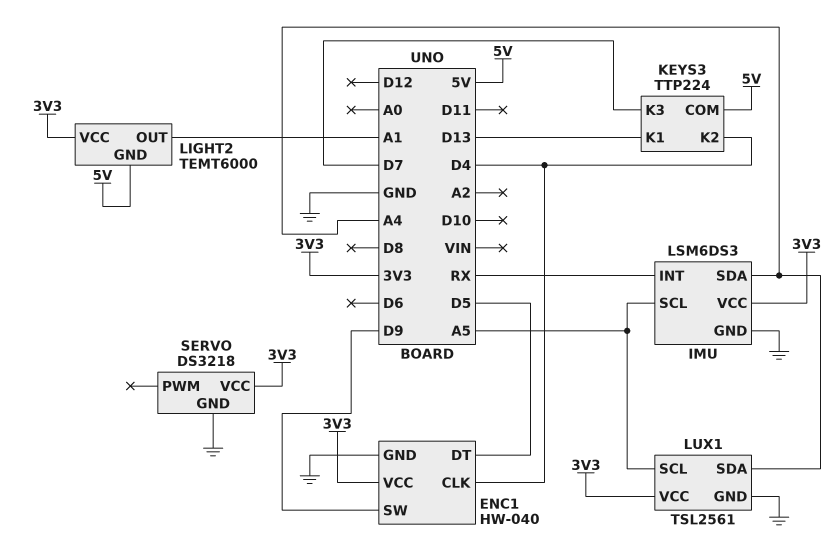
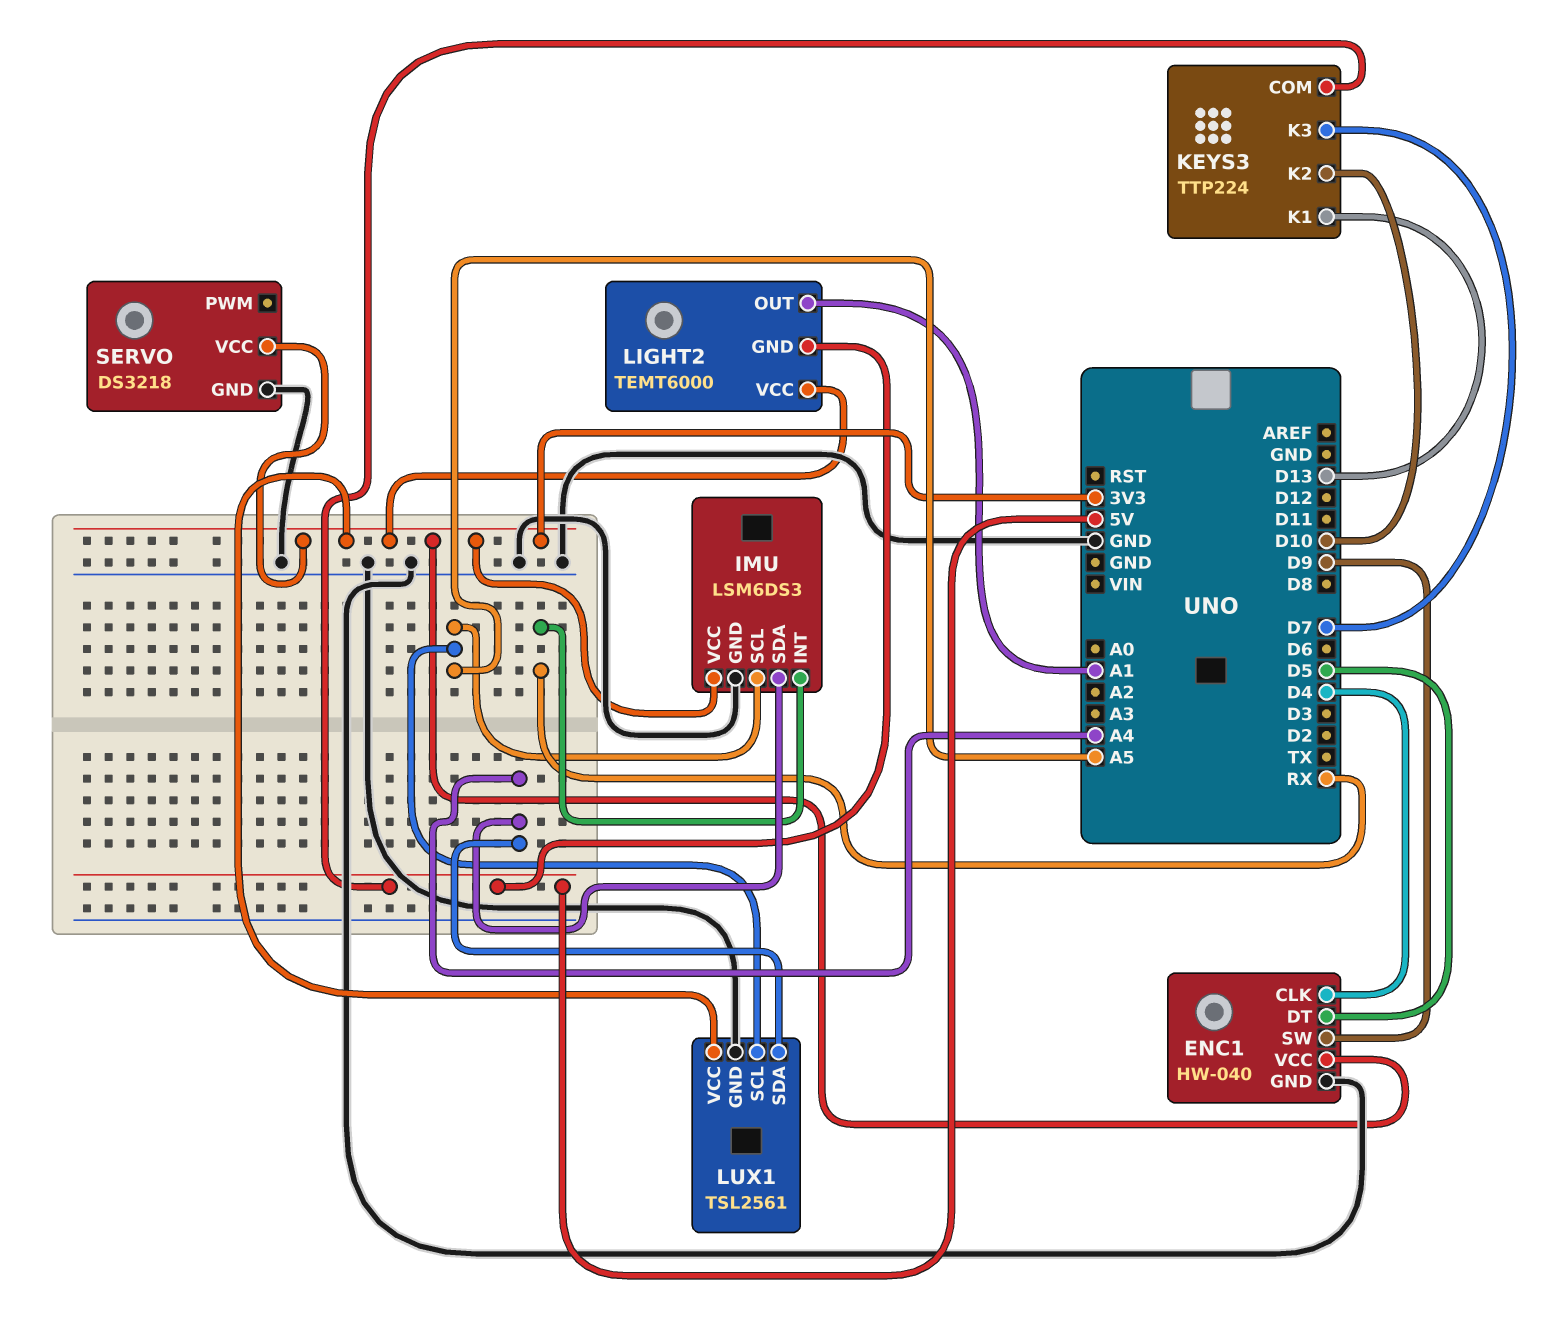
KEYS3 pin K2: D4 -> D10

